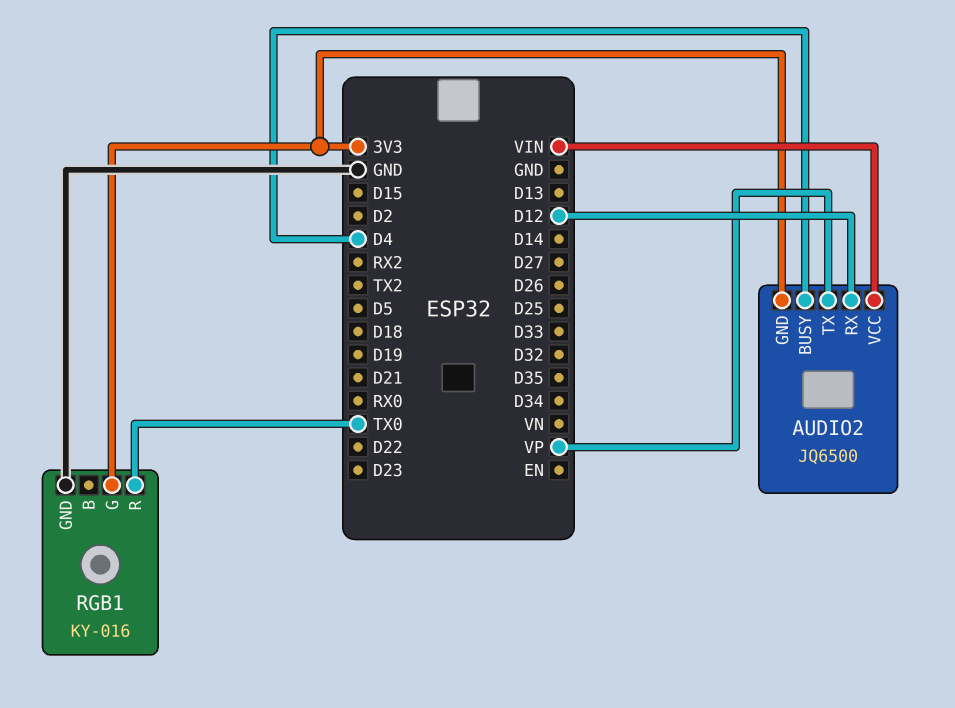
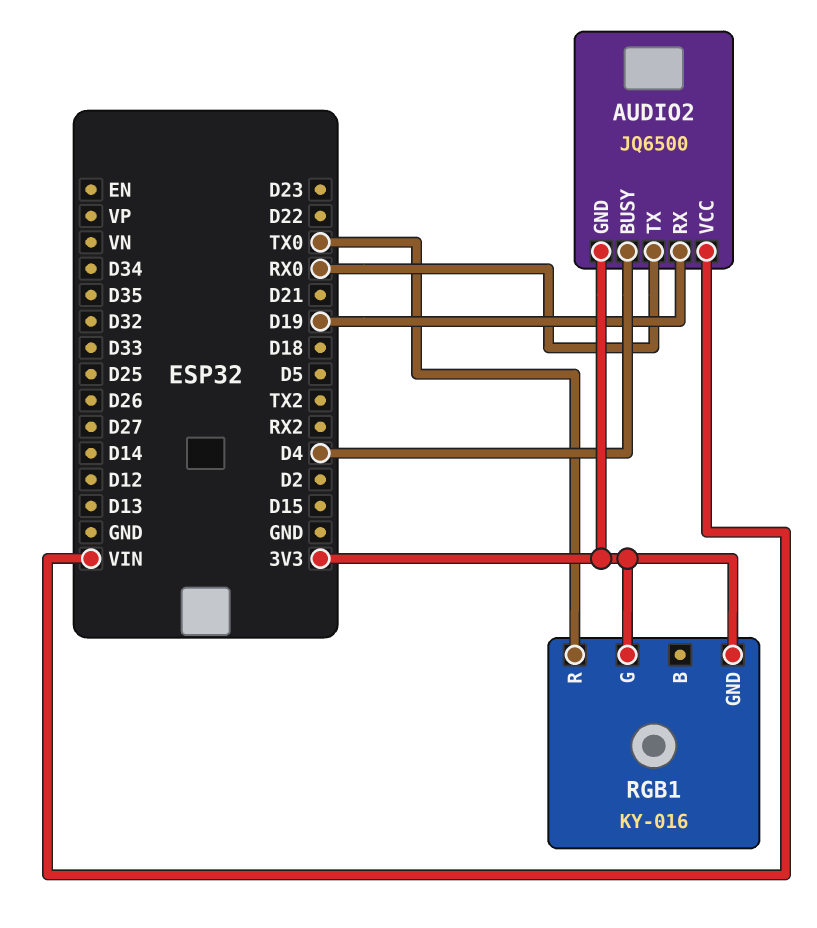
AUDIO2 pin RX: D12 -> D19
AUDIO2 pin TX: VP -> RX0
RGB1 pin GND: GND -> 3V3

